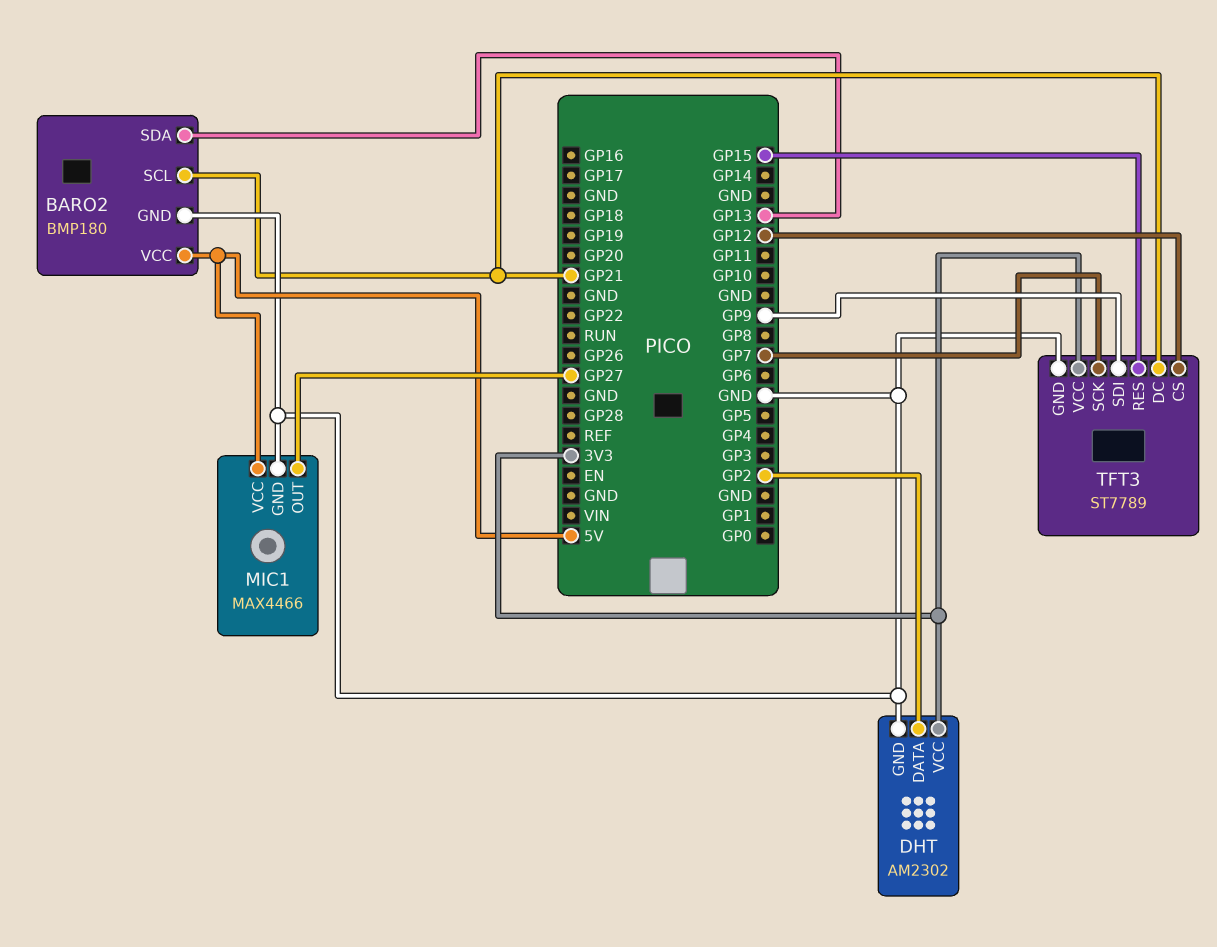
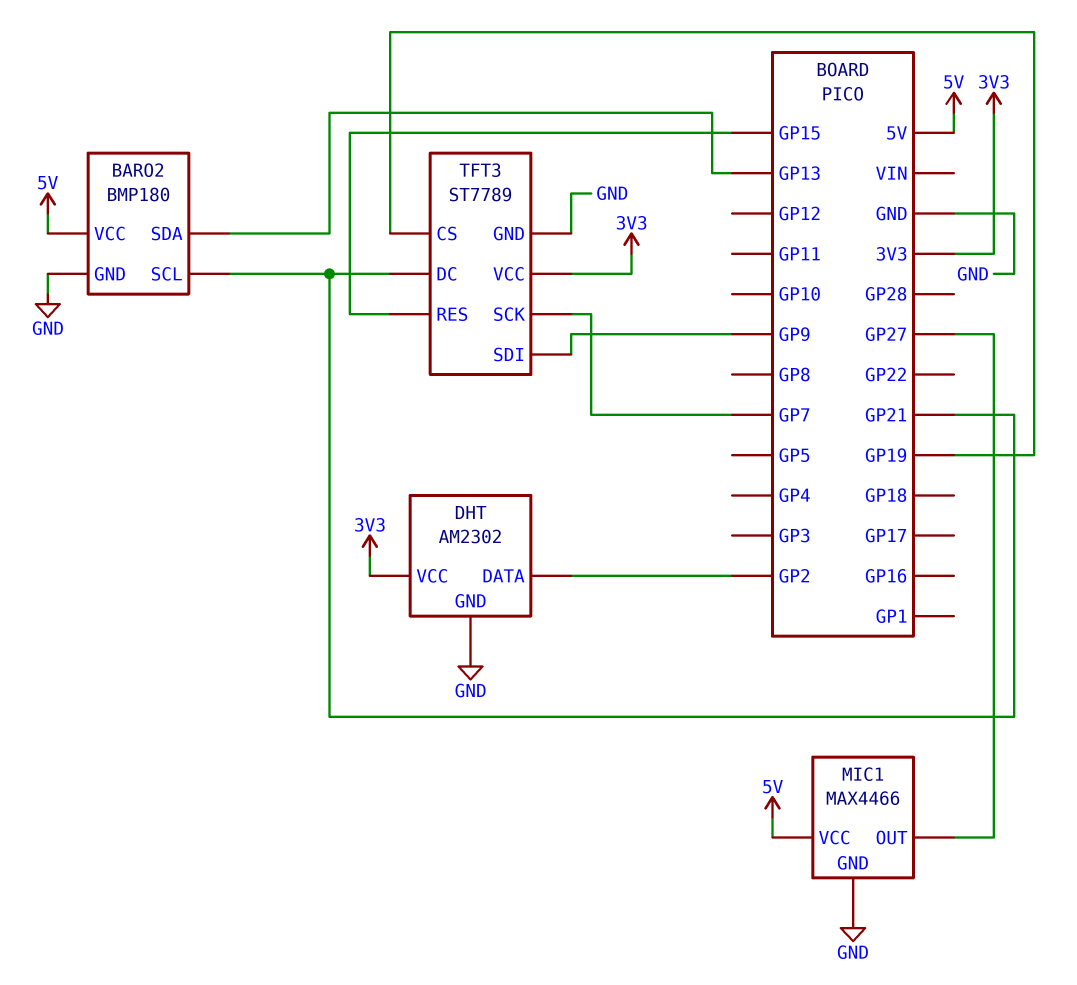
TFT3 pin CS: GP12 -> GP19

